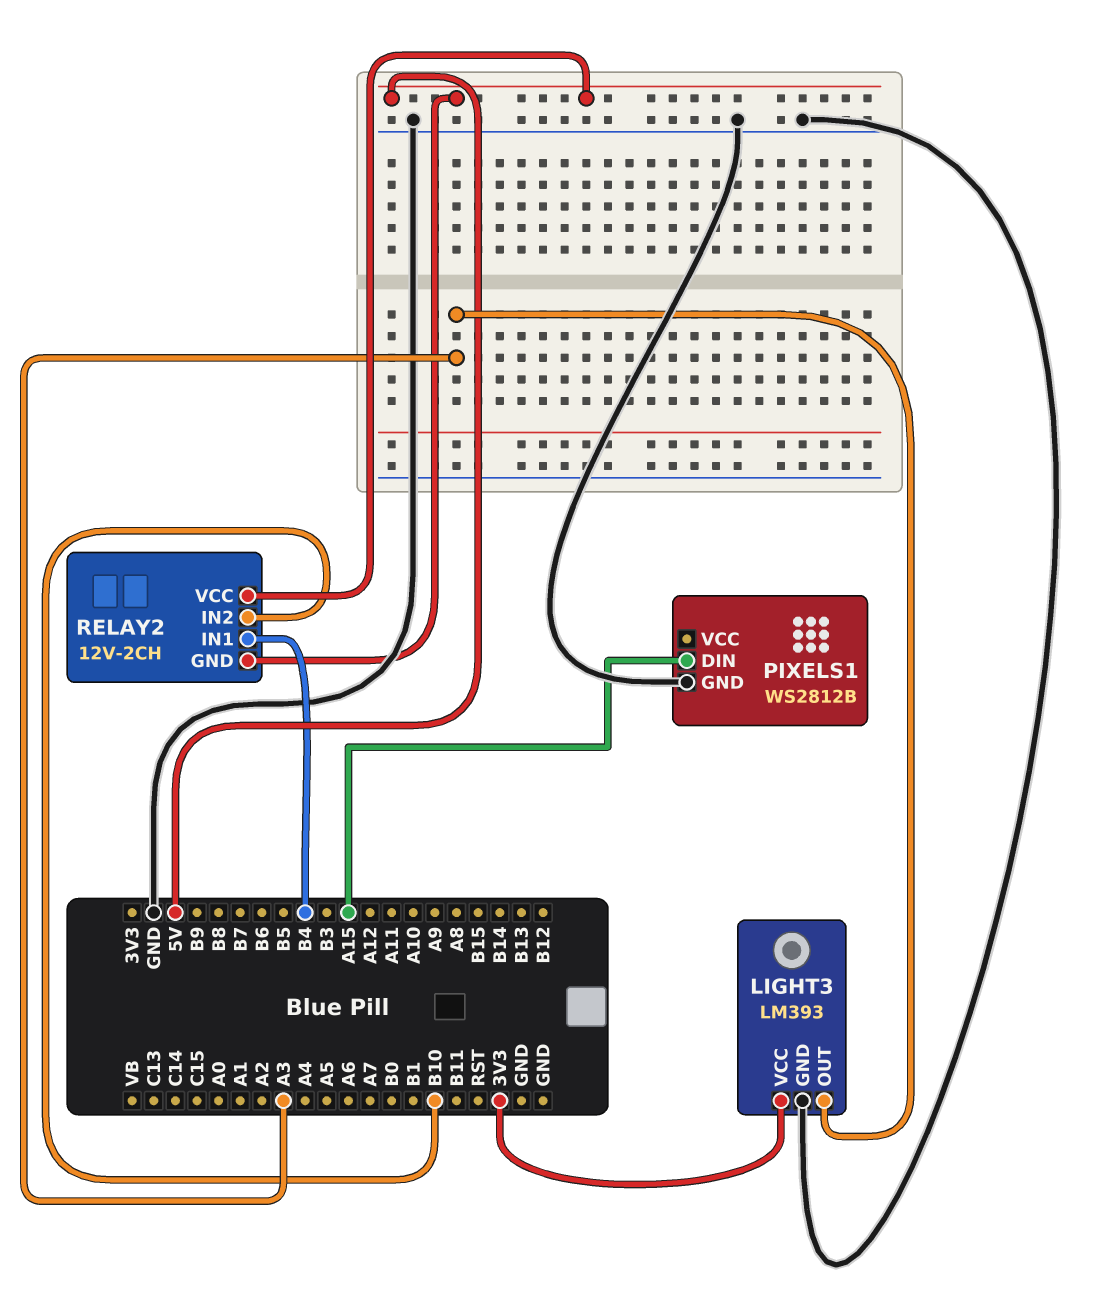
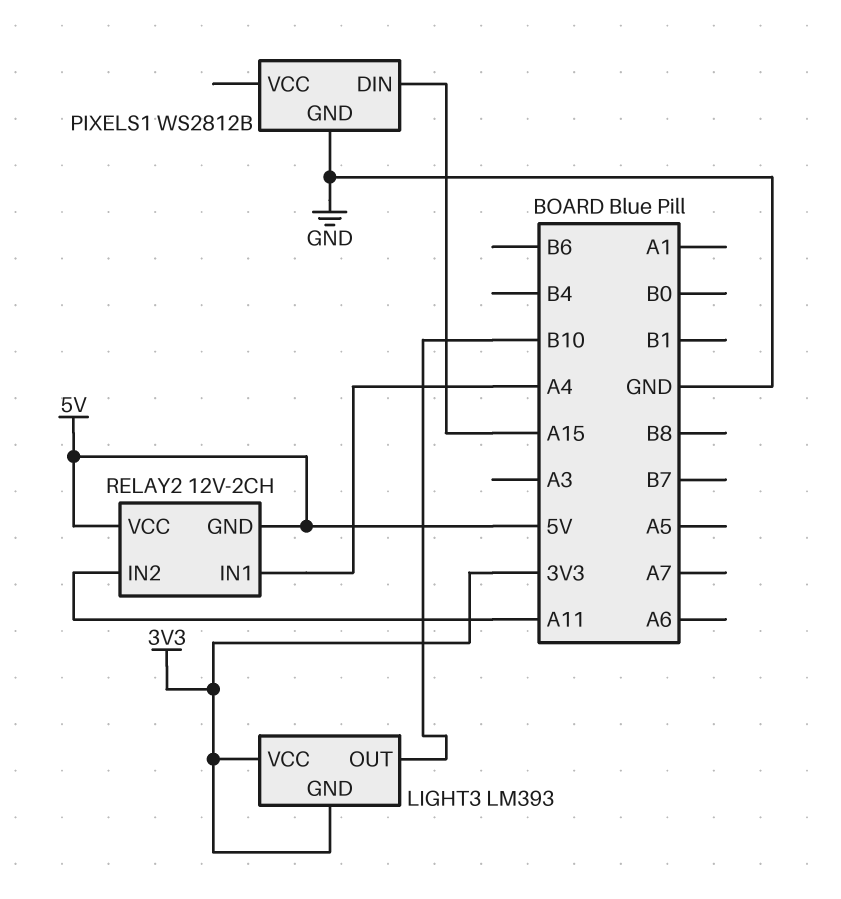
LIGHT3 pin GND: GND -> 3V3
LIGHT3 pin OUT: A3 -> B10
RELAY2 pin IN1: B4 -> A4
RELAY2 pin IN2: B10 -> A11

